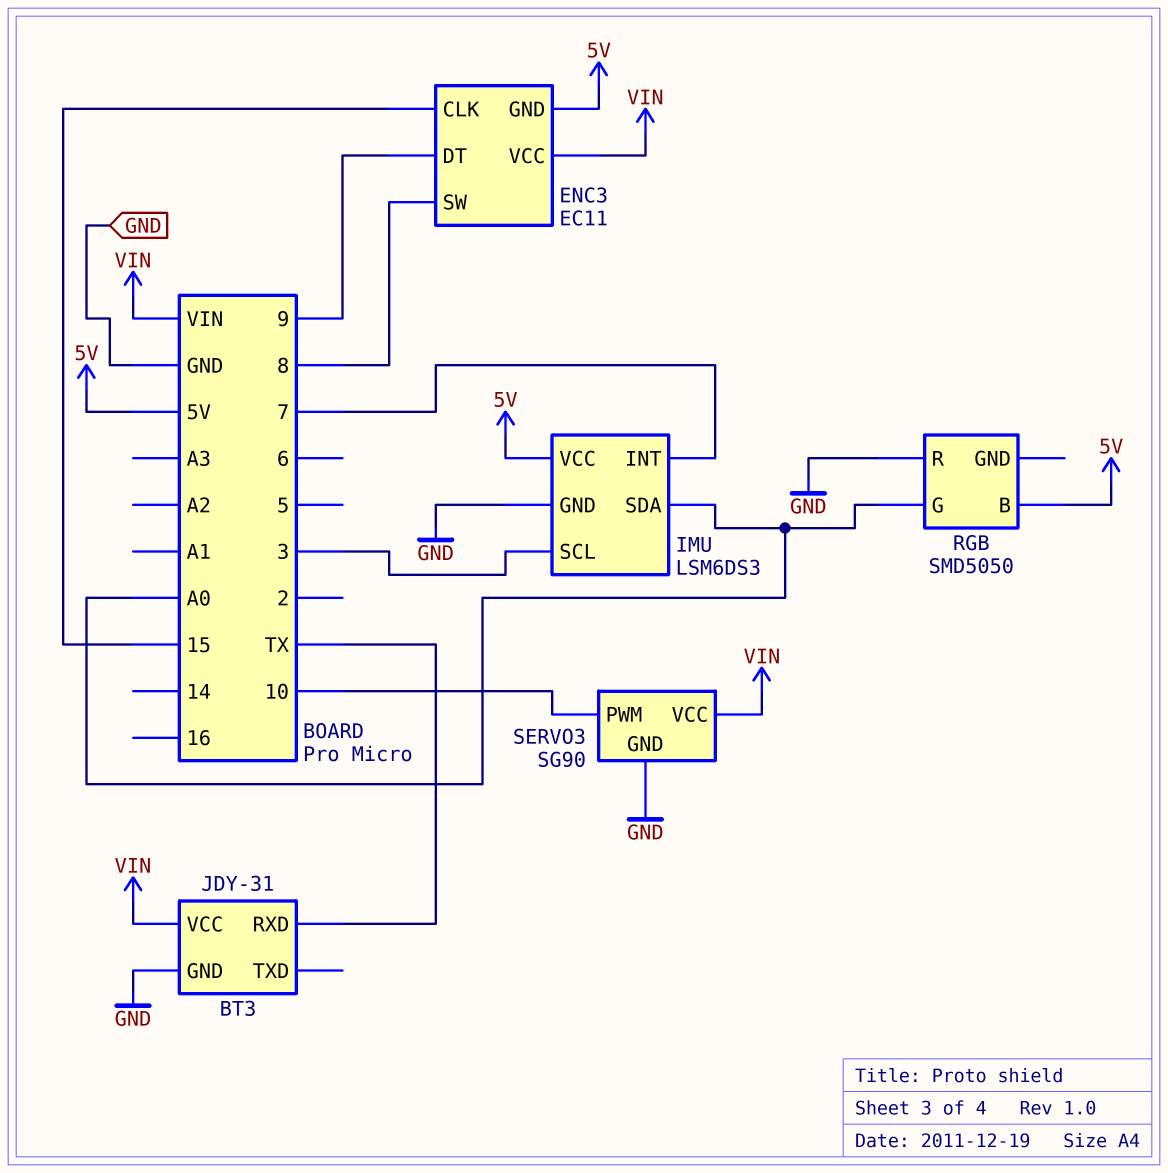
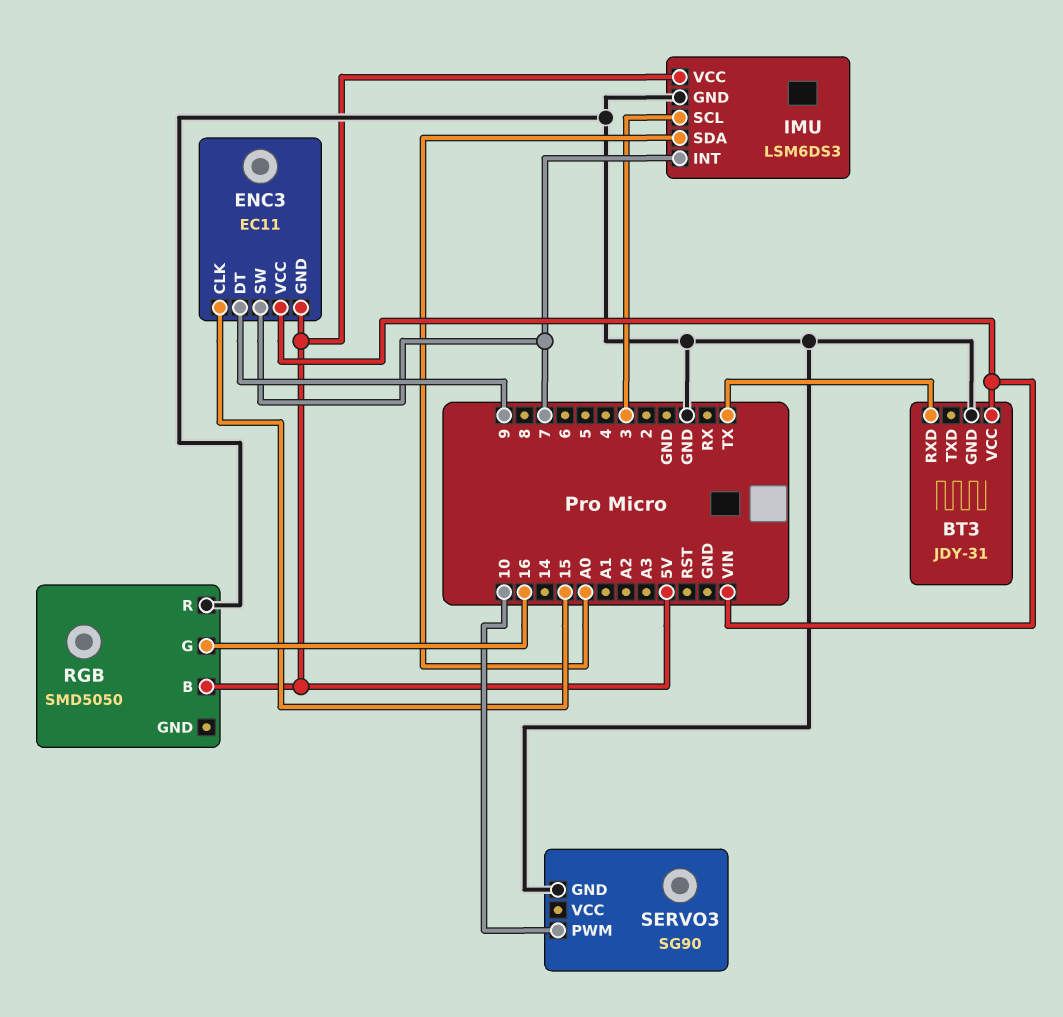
ENC3 pin SW: 8 -> 7
RGB pin G: A0 -> 16
SERVO3 pin VCC: VIN -> none

